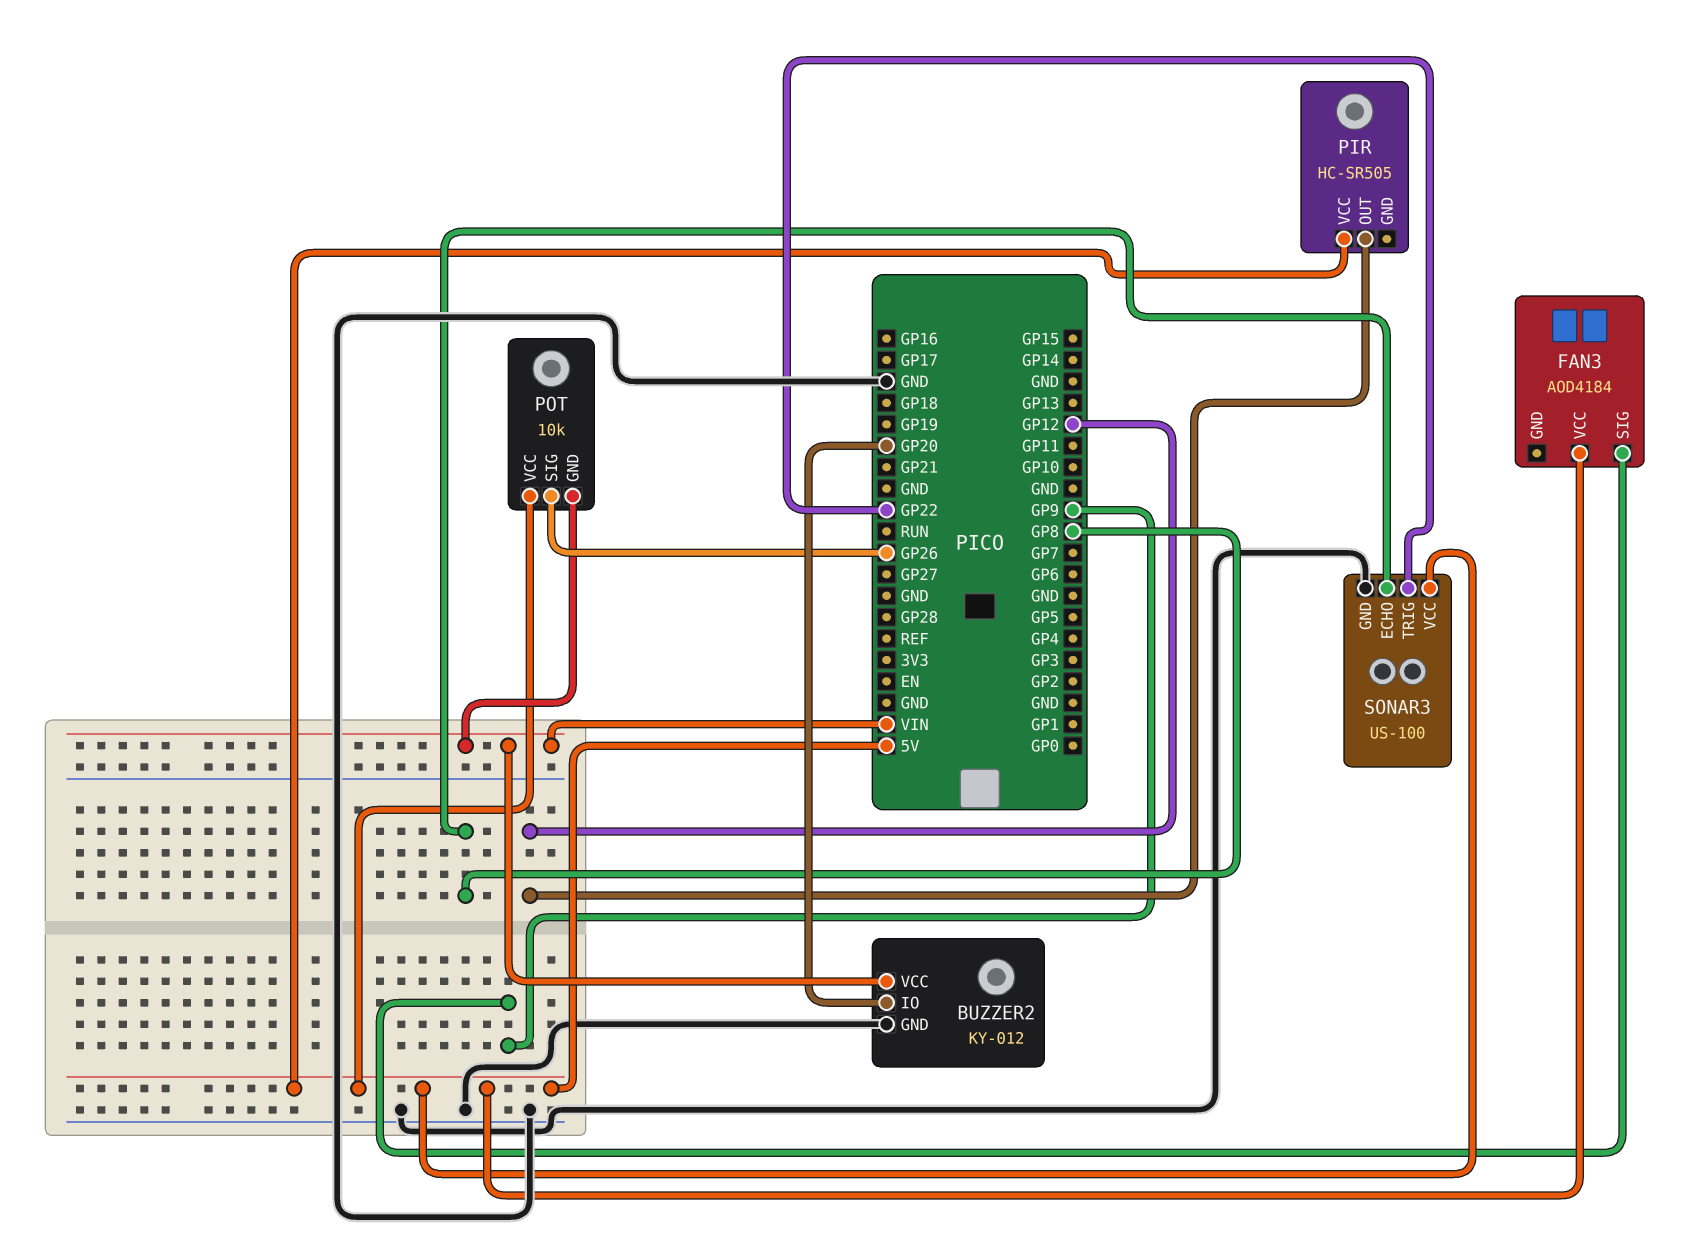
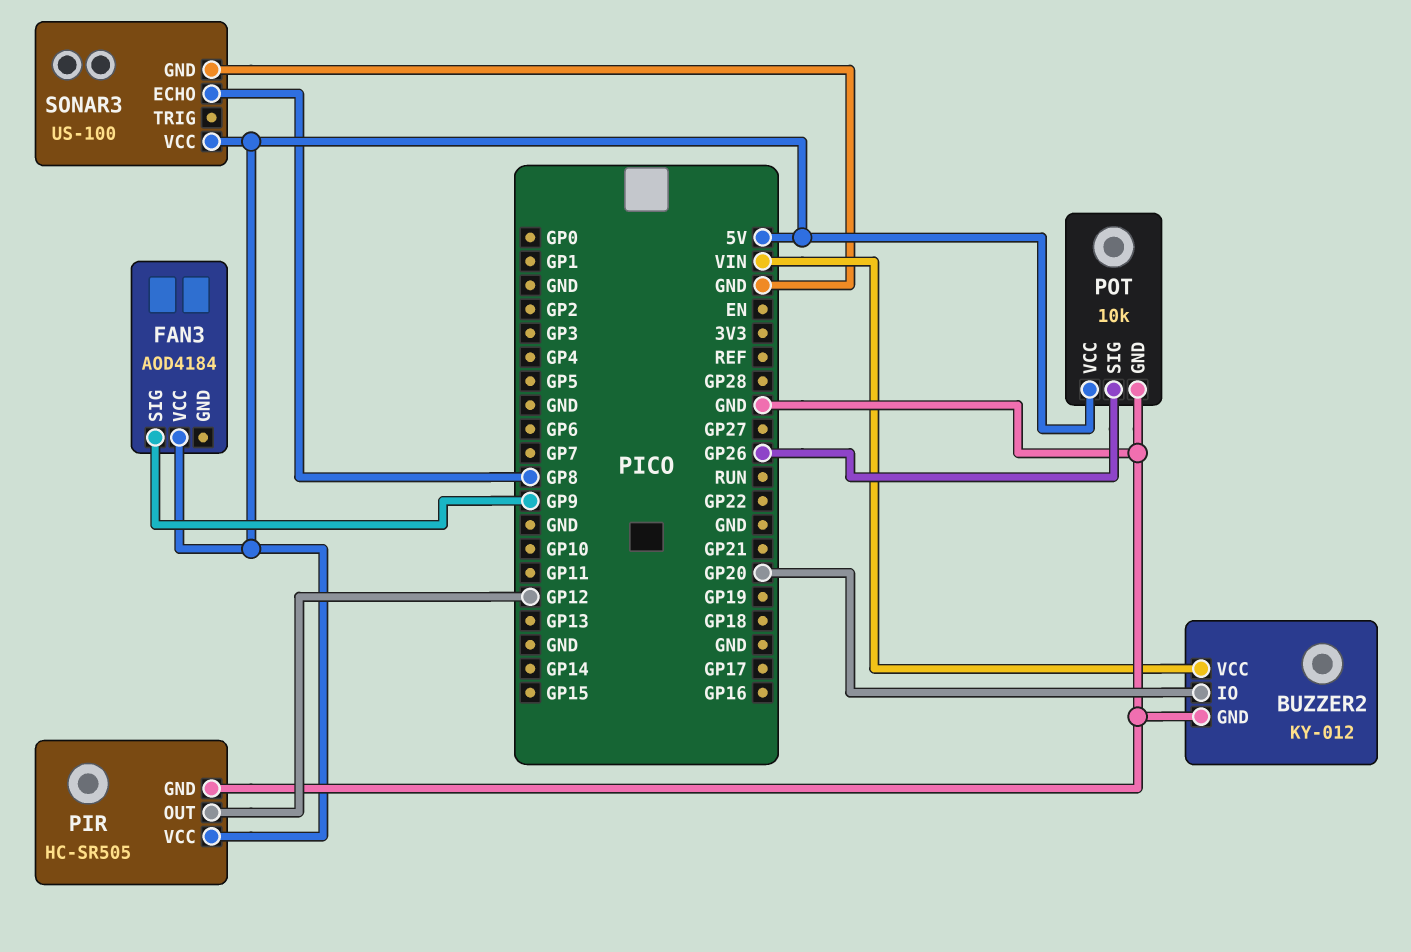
PIR pin GND: none -> GND
POT pin GND: VIN -> GND
SONAR3 pin TRIG: GP22 -> none

